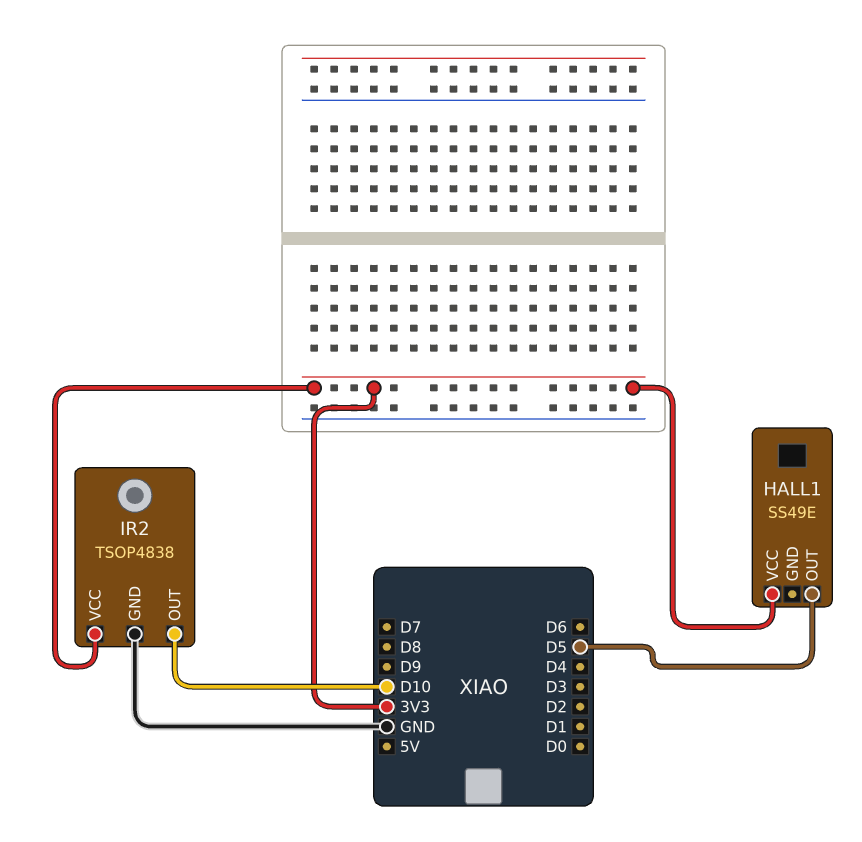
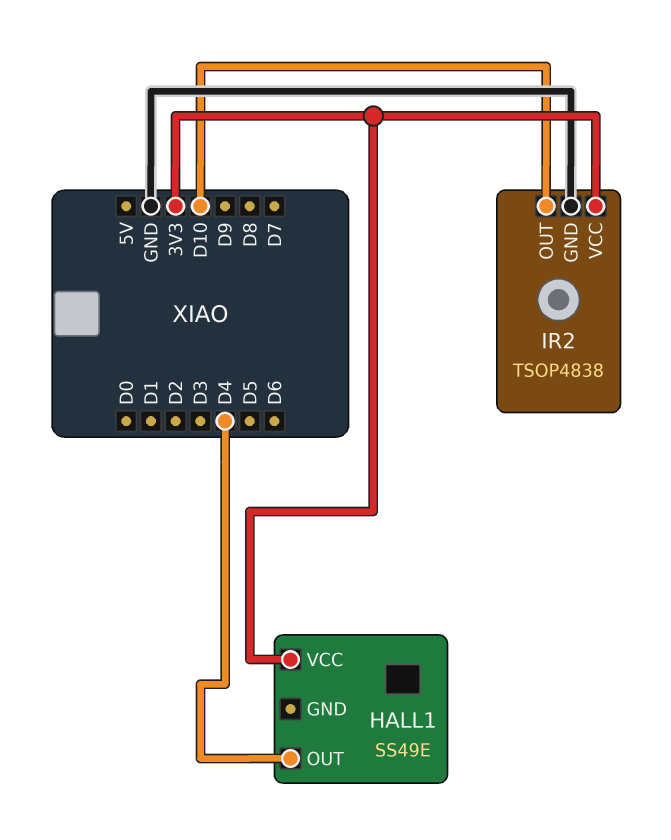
HALL1 pin OUT: D5 -> D4

